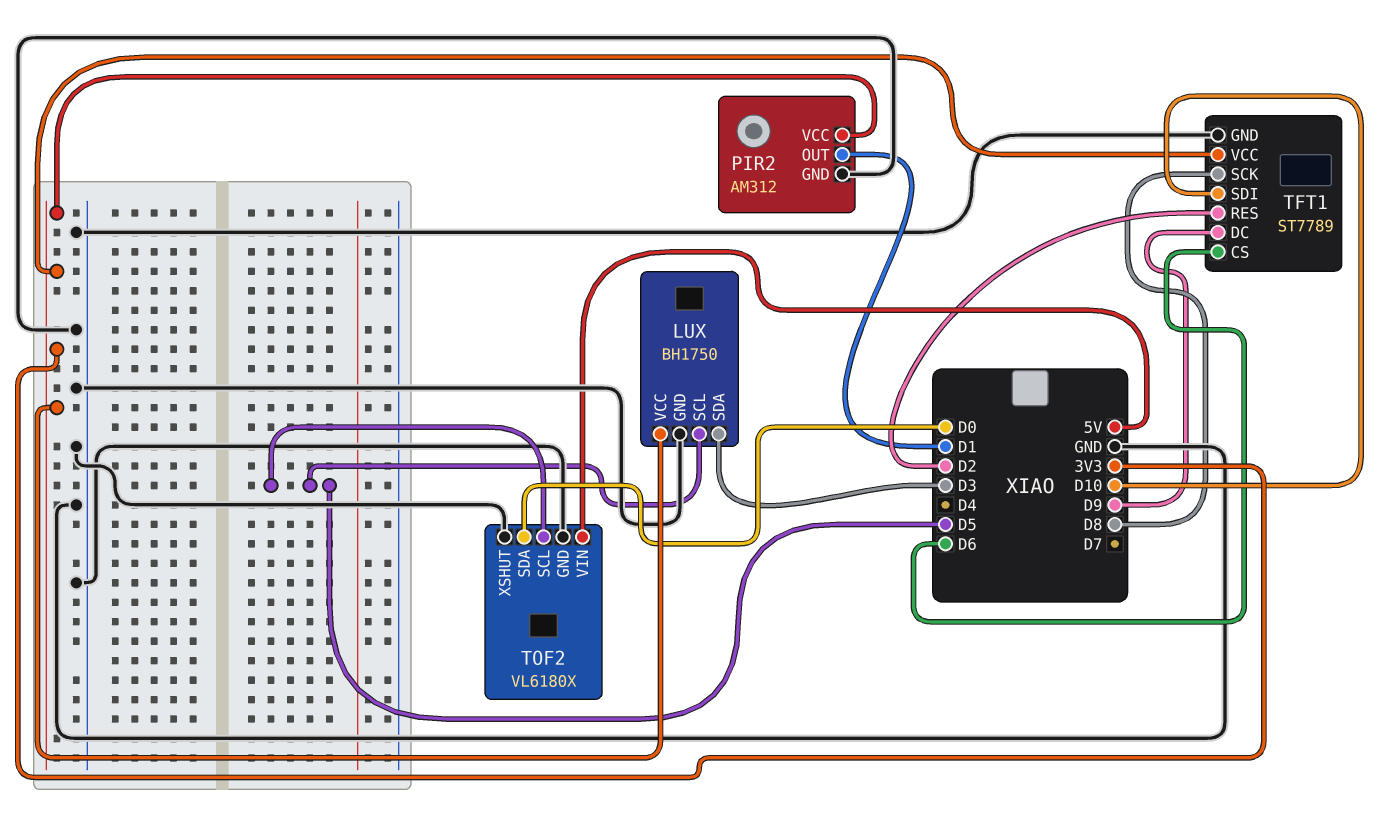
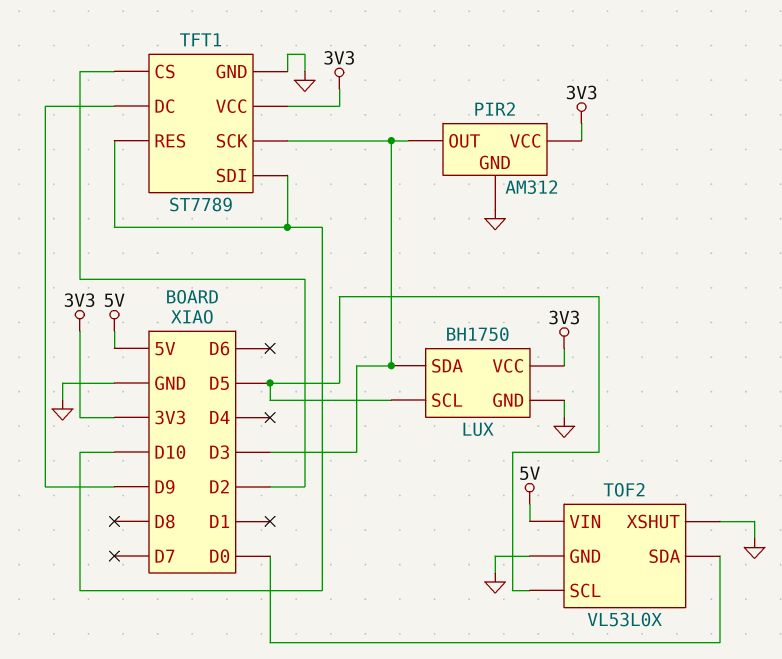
PIR2 pin OUT: D1 -> D3
TFT1 pin CS: D6 -> D2
TFT1 pin RES: D2 -> D10
TFT1 pin SCK: D8 -> D3
TOF2: VL6180X -> VL53L0X

